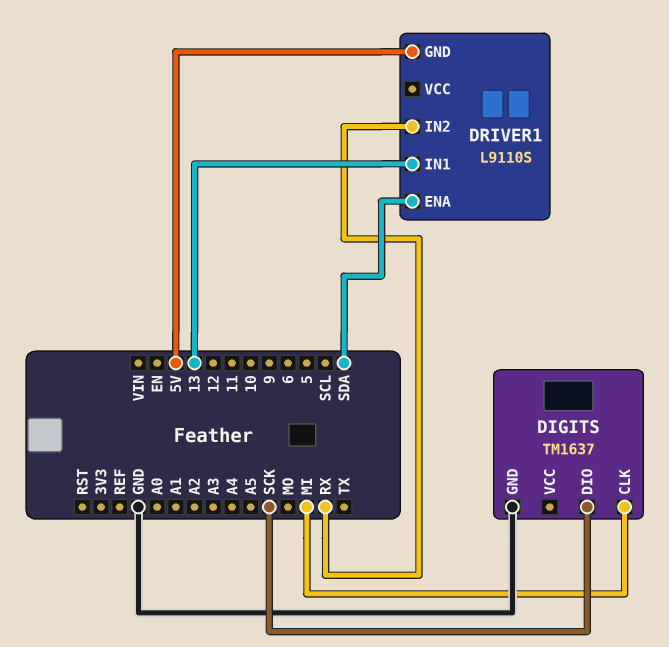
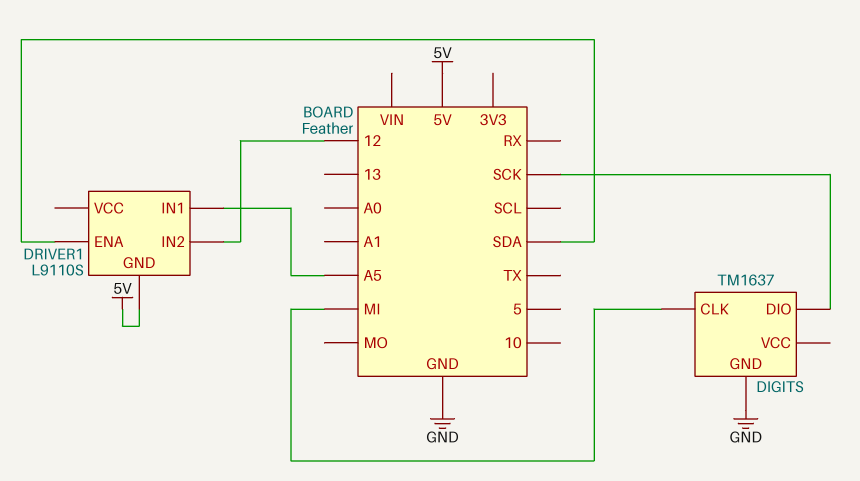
DRIVER1 pin IN1: 13 -> A5
DRIVER1 pin IN2: RX -> 12

